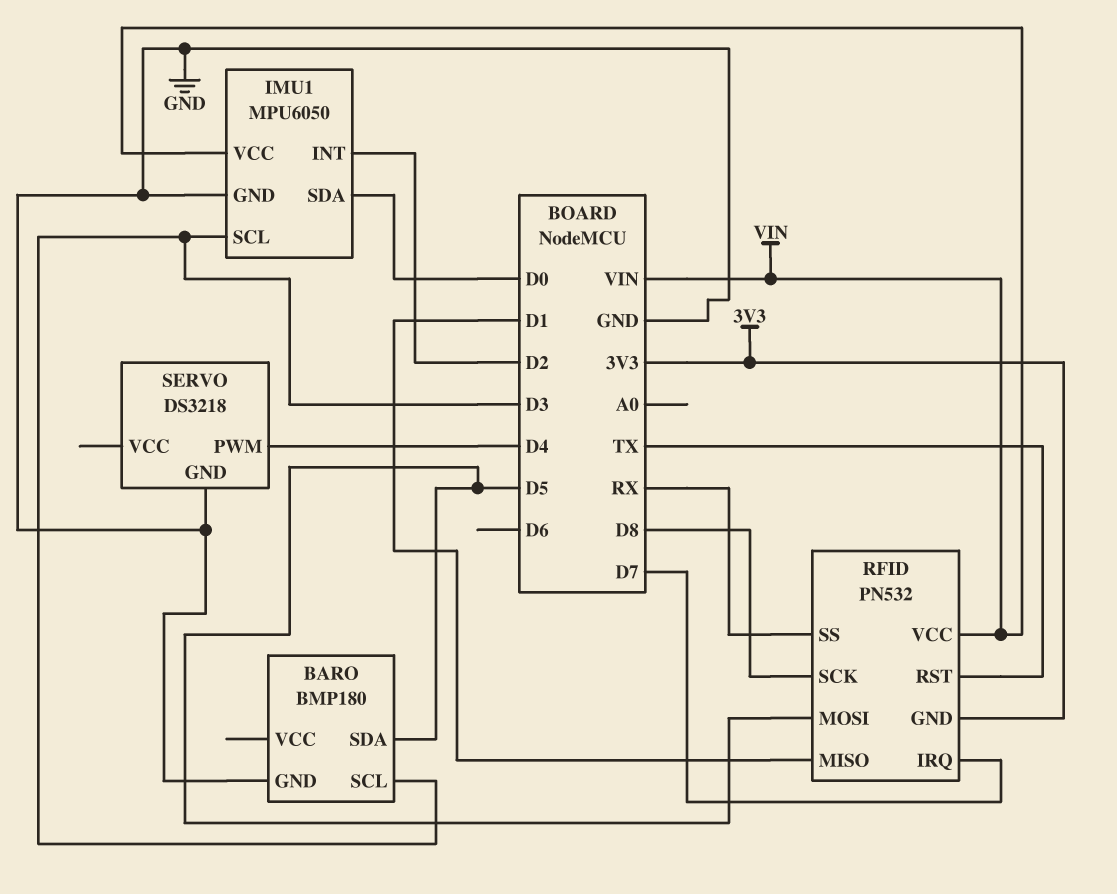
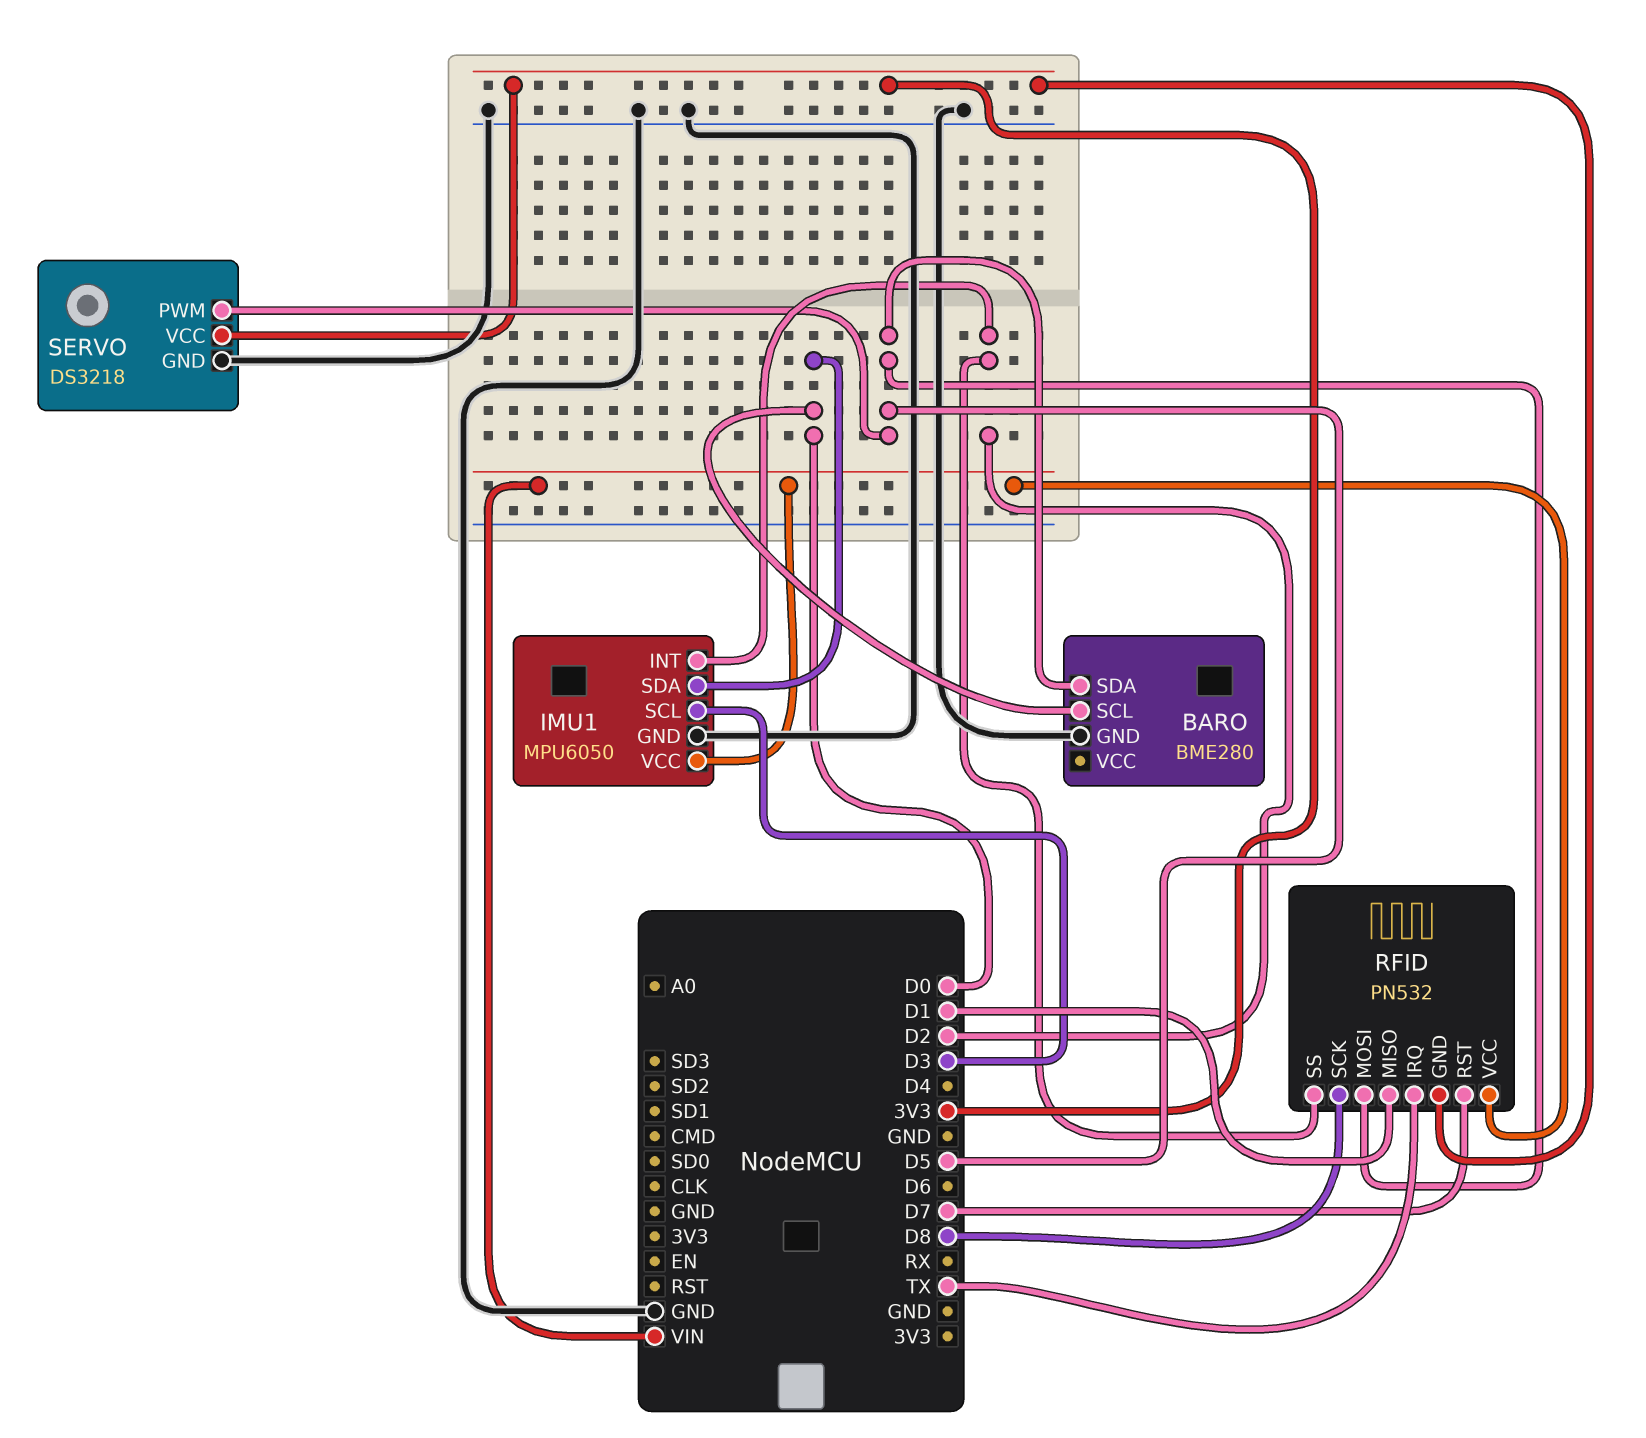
BARO: BMP180 -> BME280
BARO pin SCL: D3 -> D0
RFID pin IRQ: D7 -> TX
RFID pin RST: TX -> D7
RFID pin SS: RX -> D2
SERVO pin PWM: D4 -> D5
SERVO pin VCC: none -> 3V3

